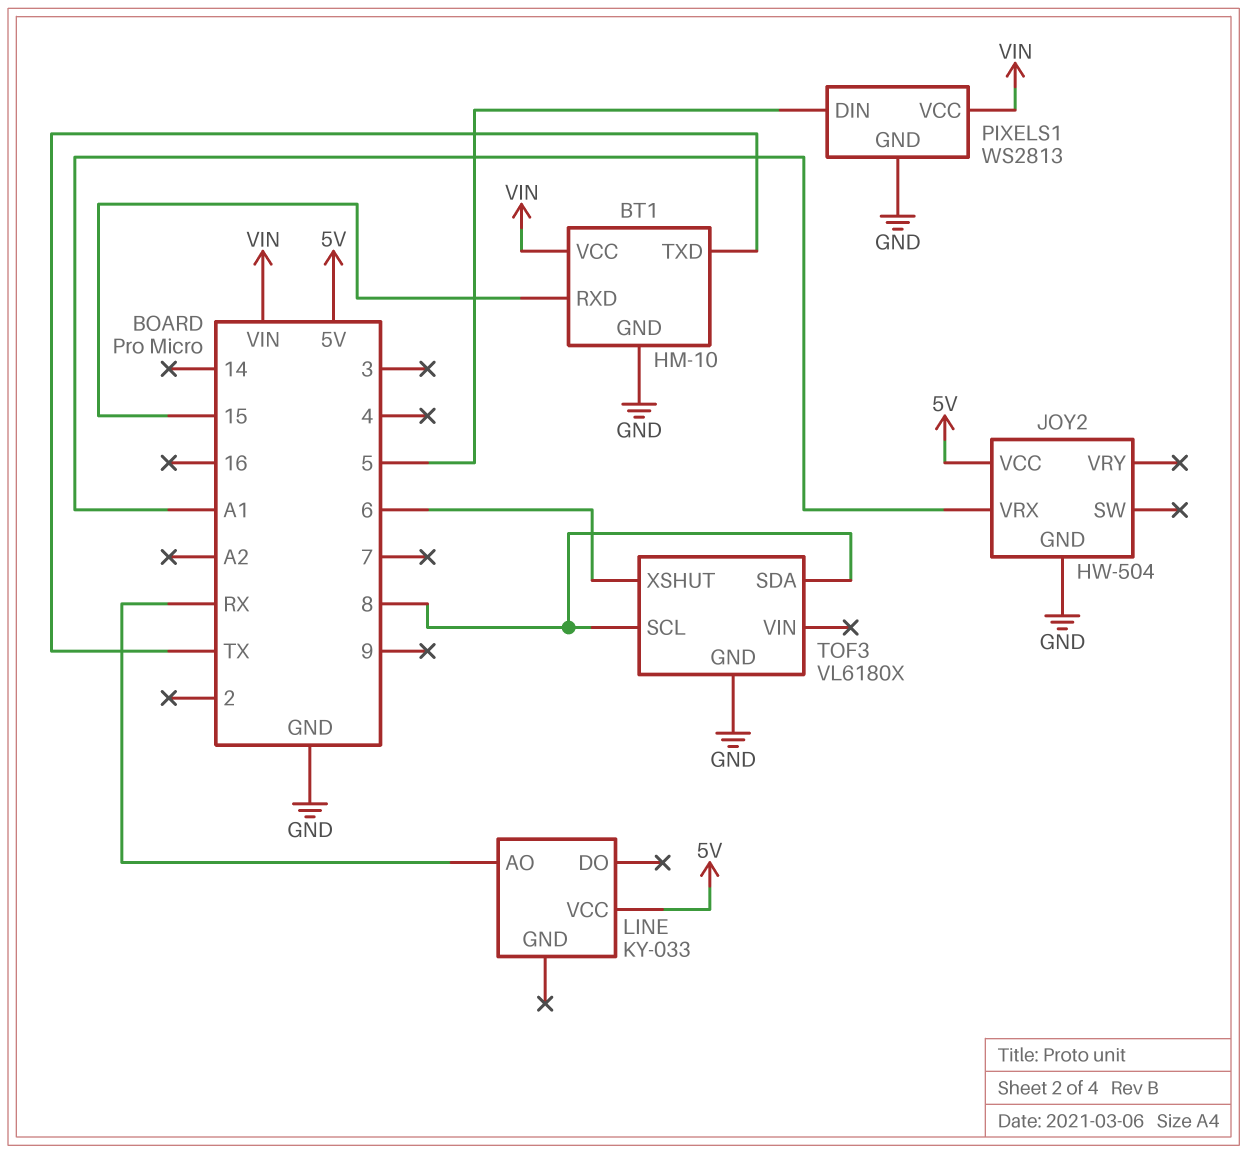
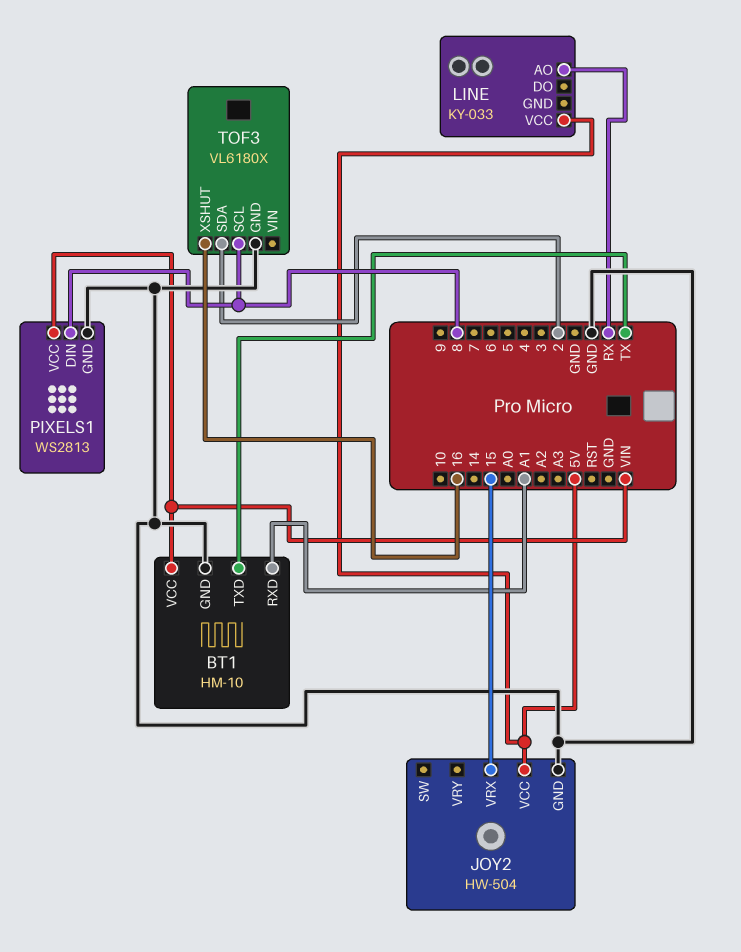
BT1 pin RXD: 15 -> A1
JOY2 pin VRX: A1 -> 15
PIXELS1 pin DIN: 5 -> 8
TOF3 pin SDA: 8 -> 2
TOF3 pin XSHUT: 6 -> 16

